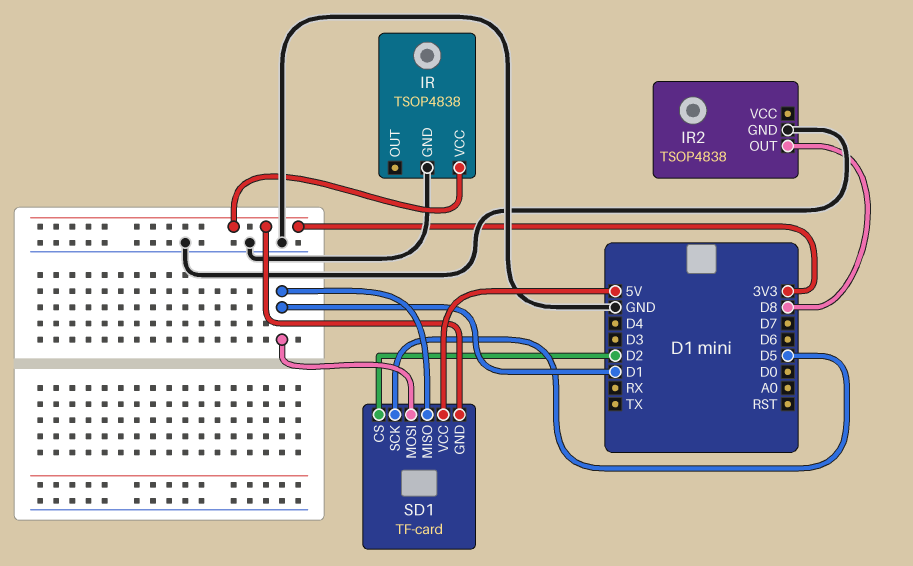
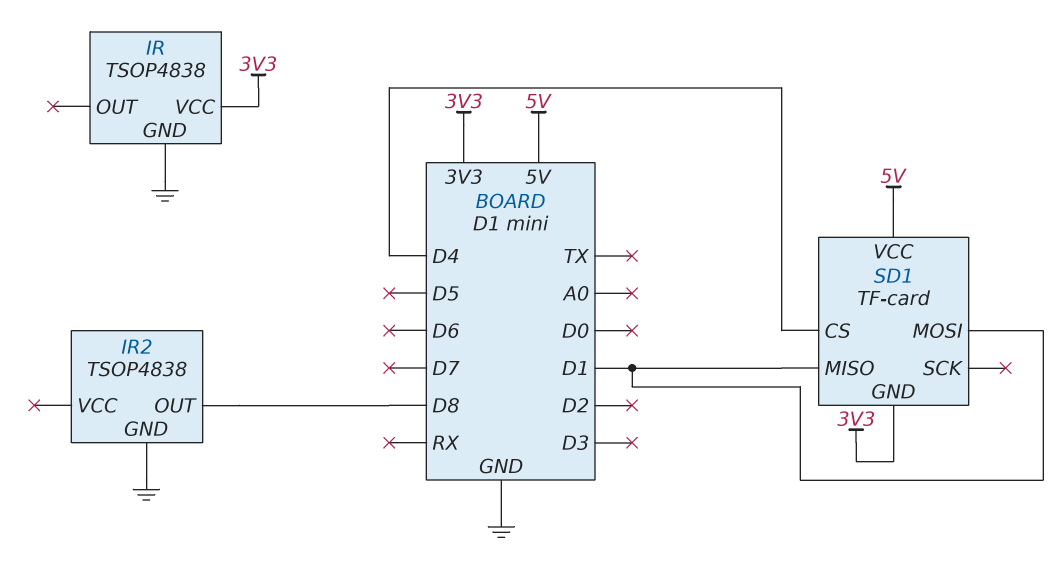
SD1 pin CS: D2 -> D4
SD1 pin SCK: D5 -> none

